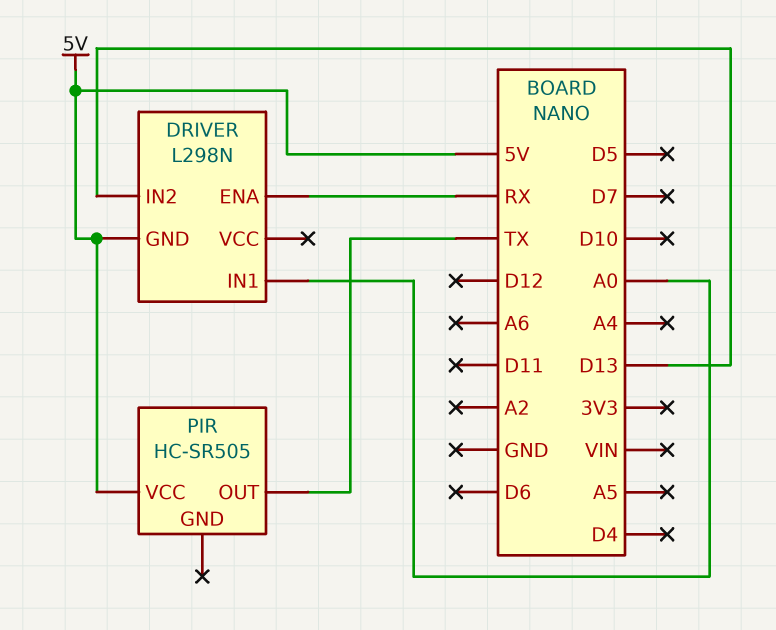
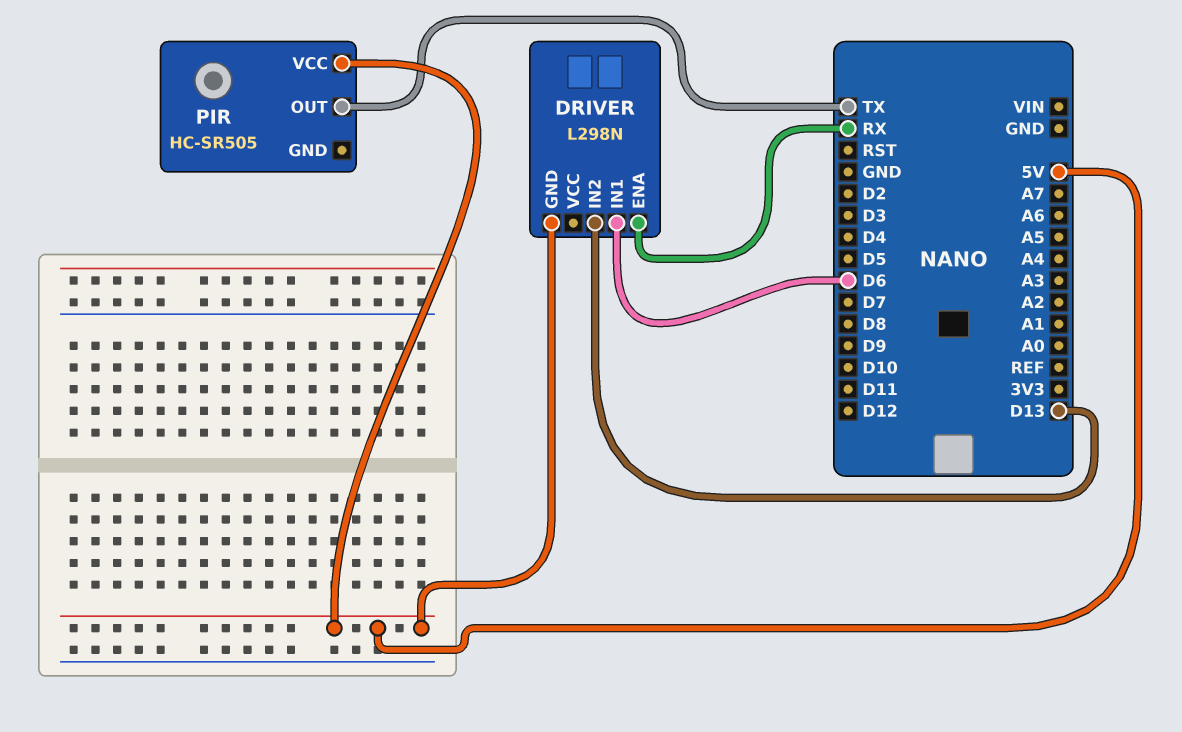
DRIVER pin IN1: A0 -> D6

